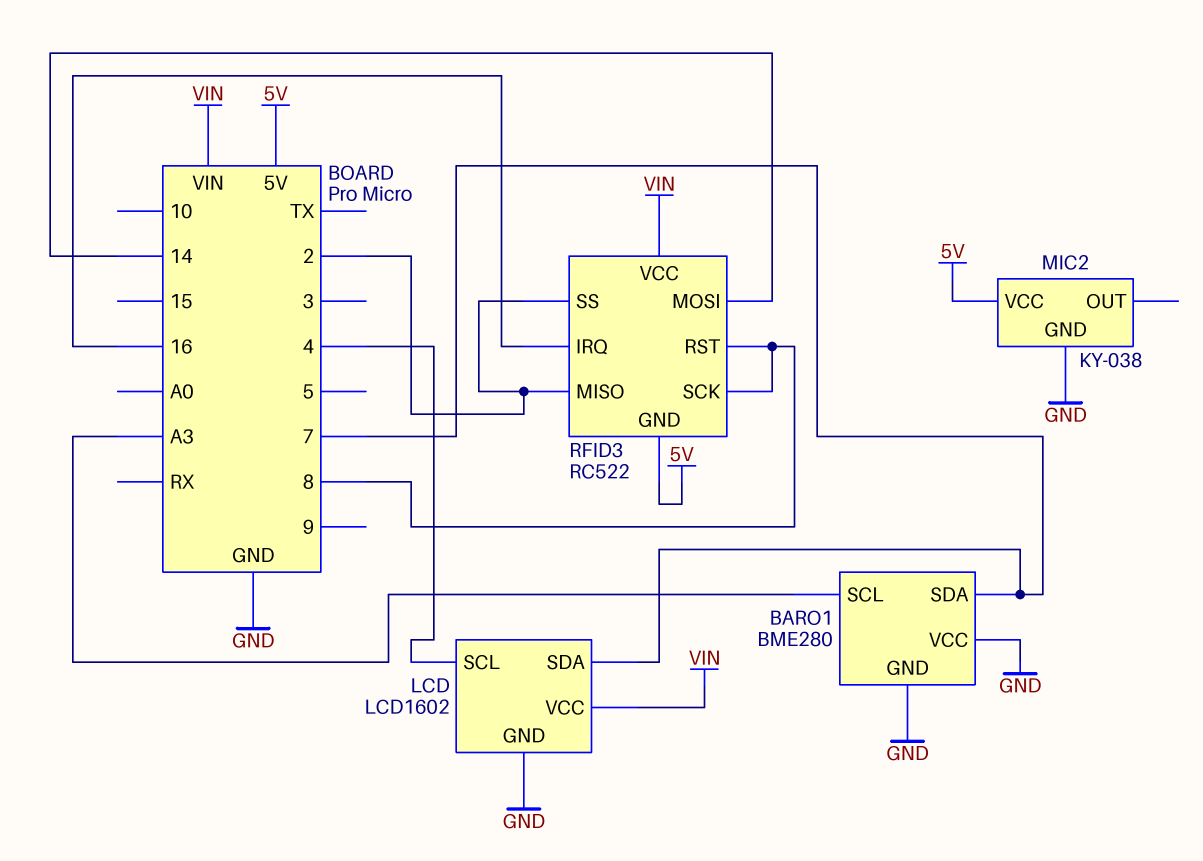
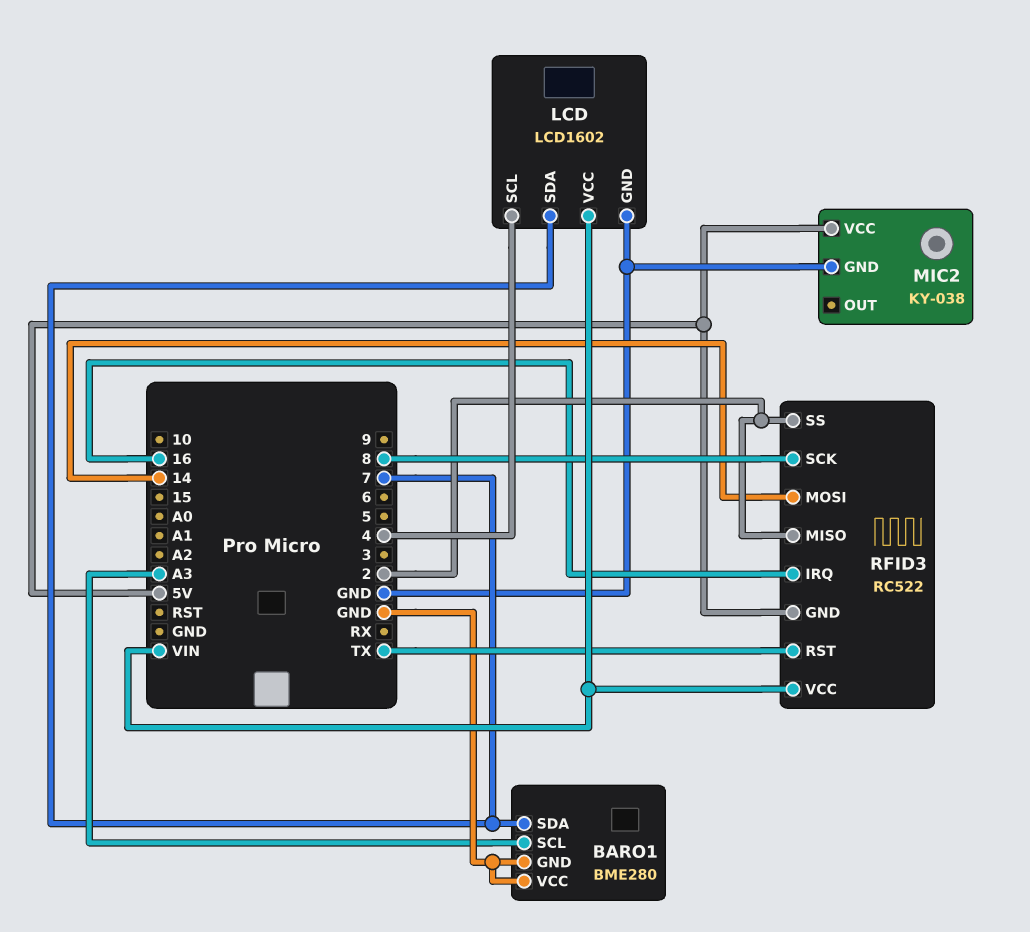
RFID3 pin RST: 8 -> TX

